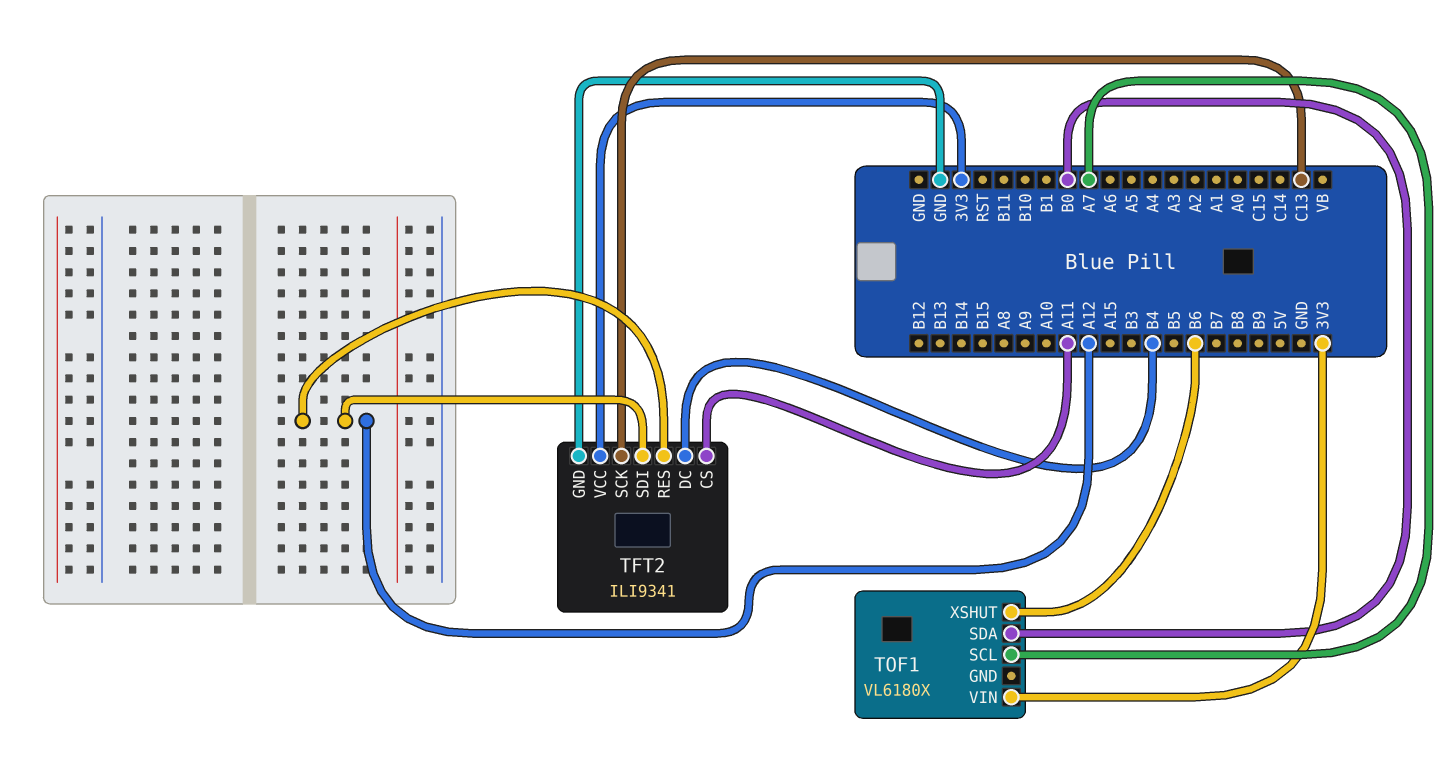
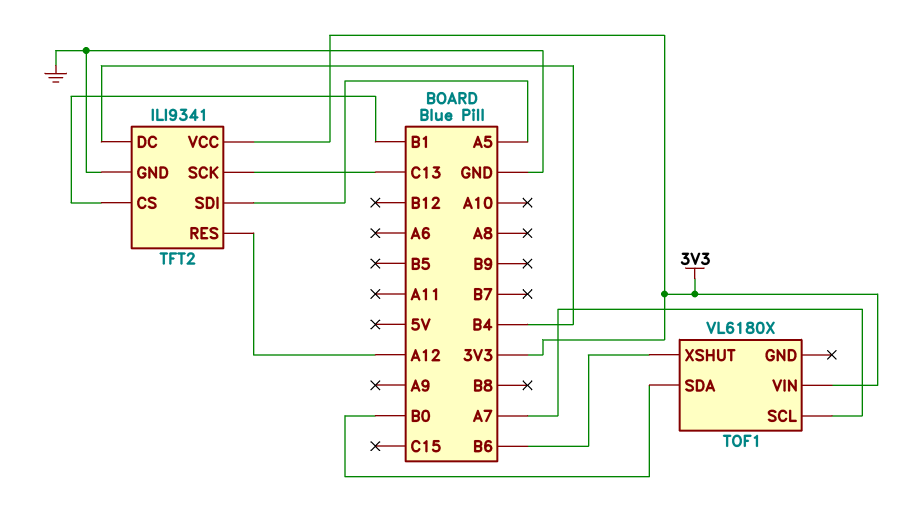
TFT2 pin CS: A11 -> B1
TFT2 pin SDI: A12 -> A5

